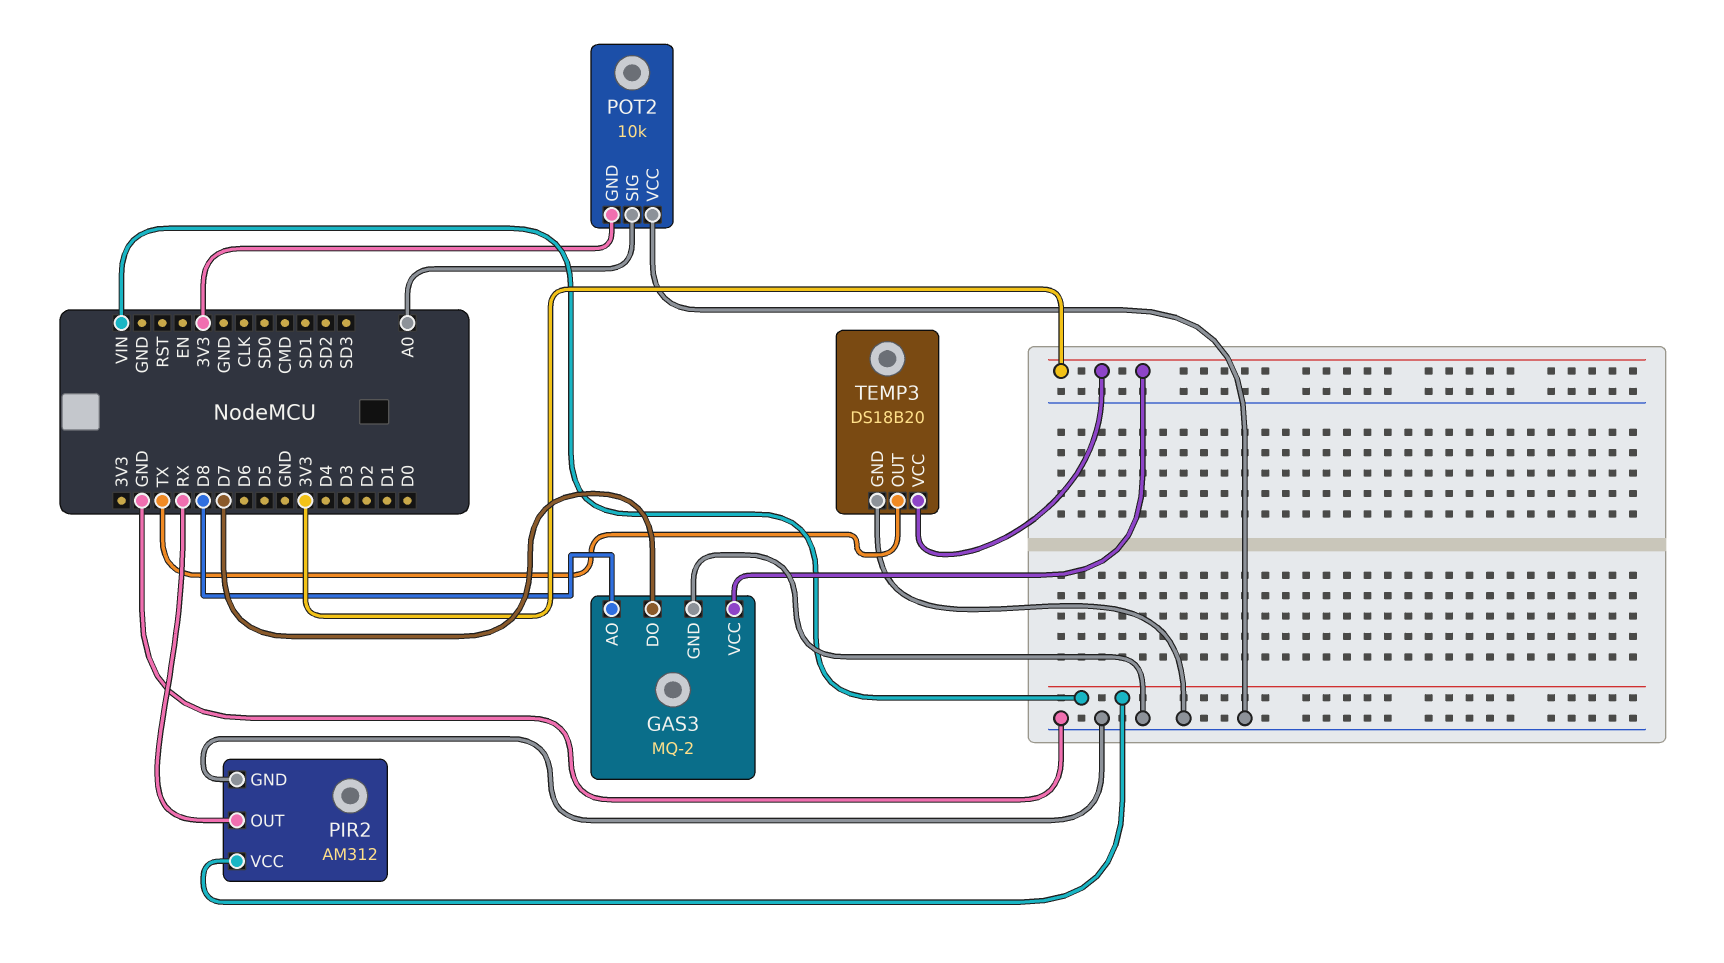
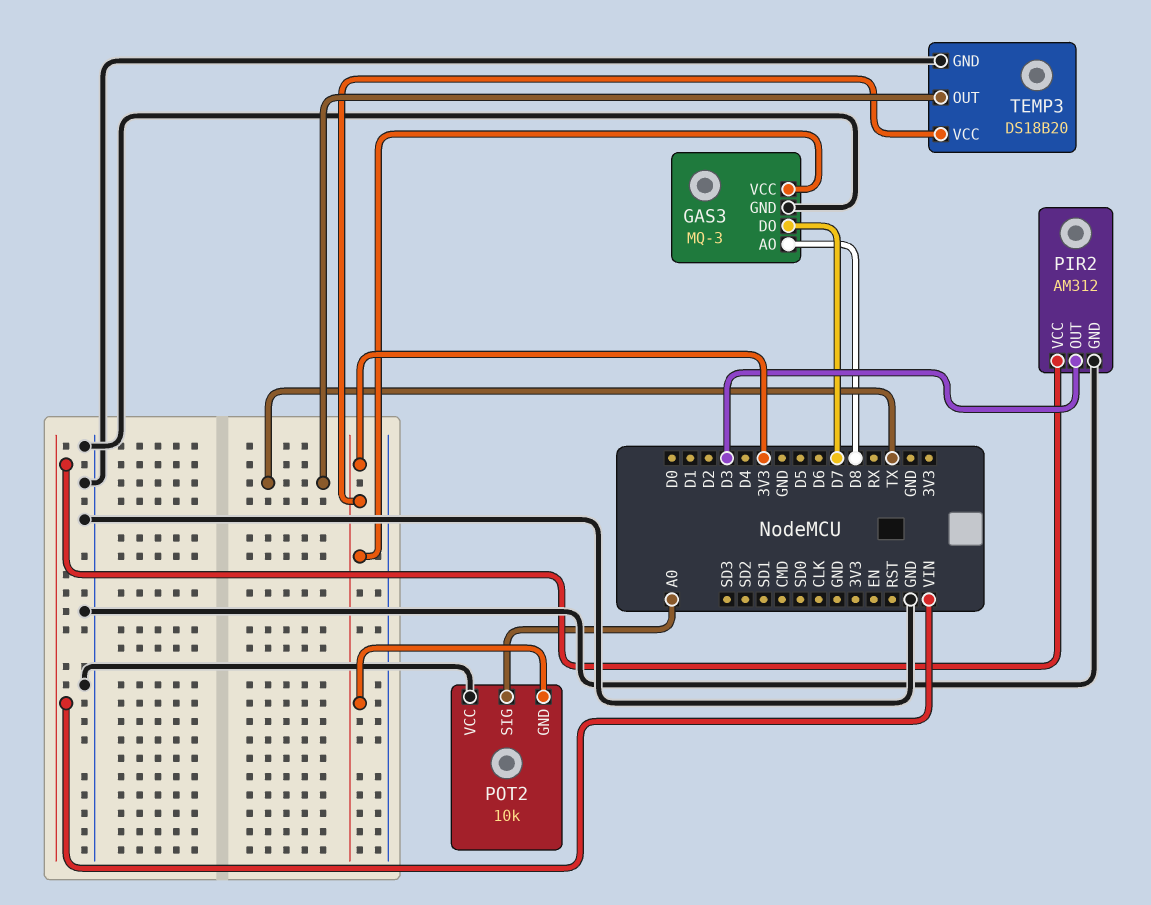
GAS3: MQ-2 -> MQ-3
PIR2 pin OUT: RX -> D3

